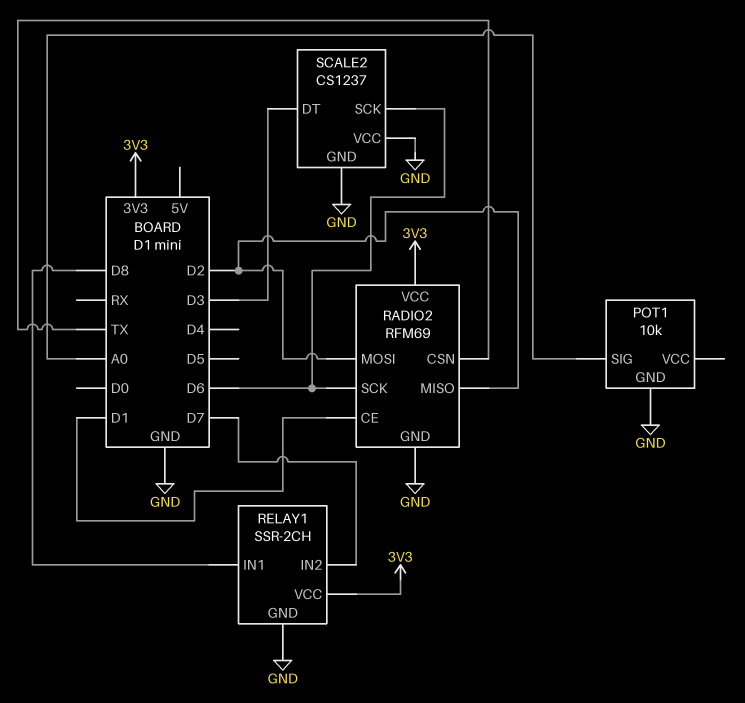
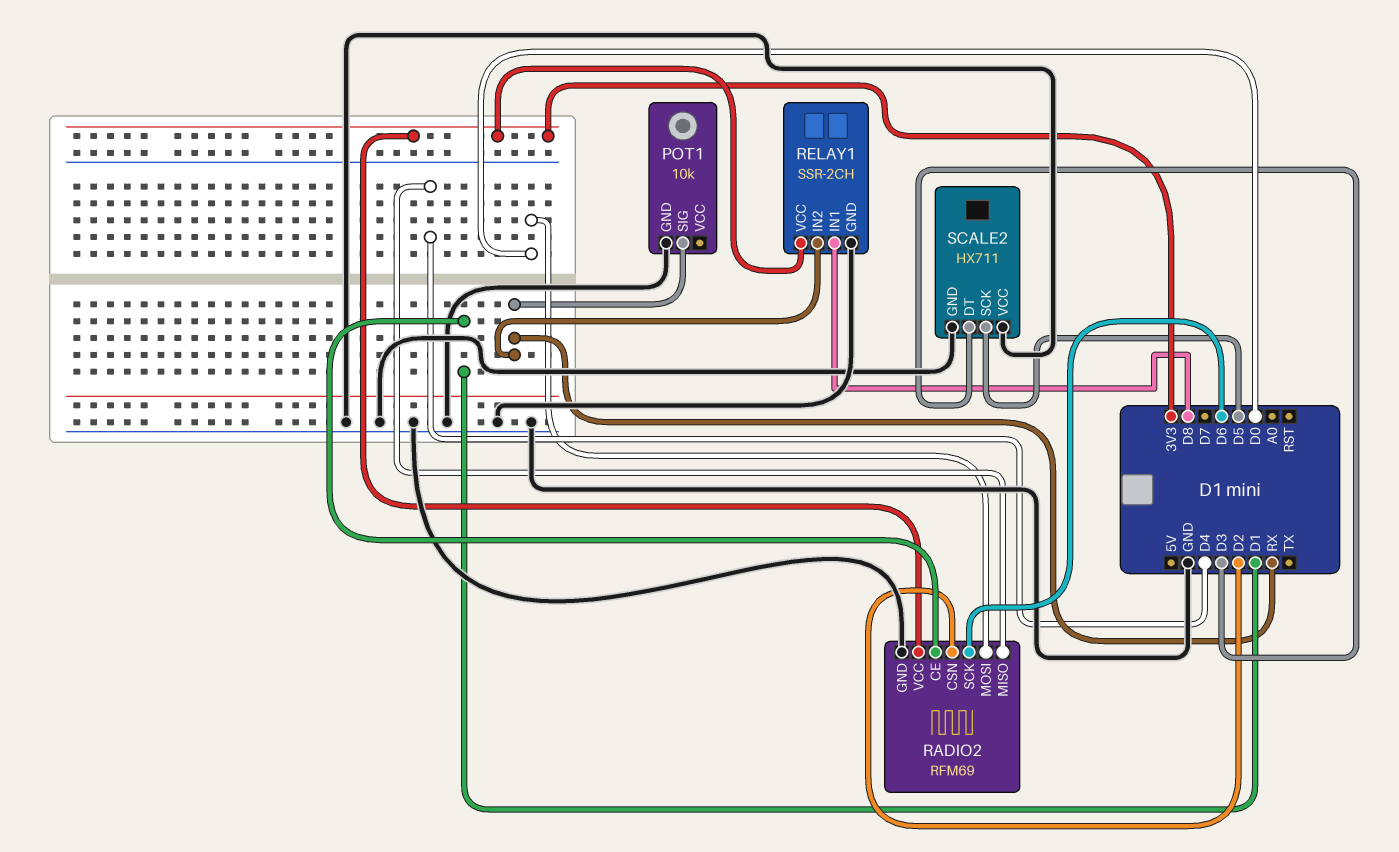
POT1 pin SIG: A0 -> RX
RADIO2 pin CSN: TX -> D2
RADIO2 pin MISO: D2 -> D4
RADIO2 pin MOSI: D2 -> D0
RELAY1 pin IN2: D7 -> RX
SCALE2: CS1237 -> HX711
SCALE2 pin SCK: D6 -> D5

